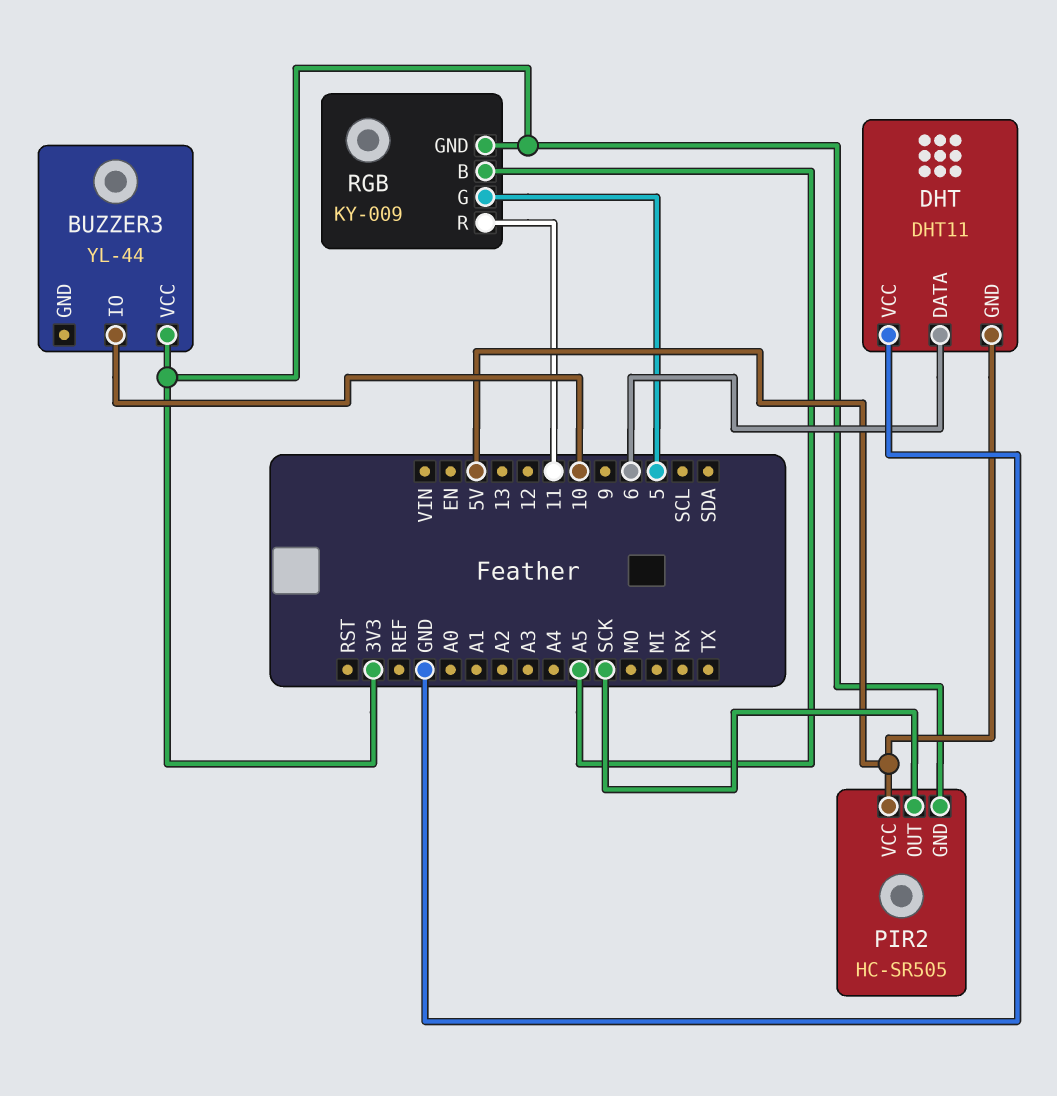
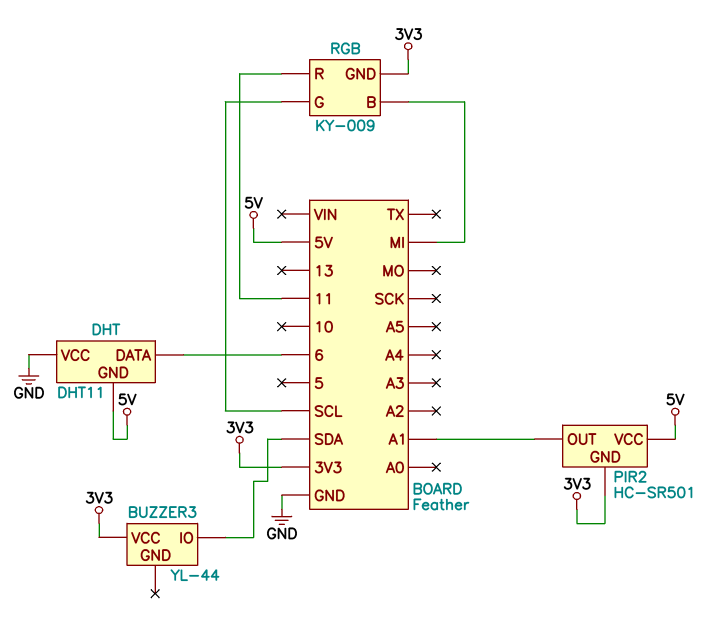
BUZZER3 pin IO: 10 -> SDA
PIR2: HC-SR505 -> HC-SR501
PIR2 pin OUT: SCK -> A1
RGB pin B: A5 -> MI
RGB pin G: 5 -> SCL

